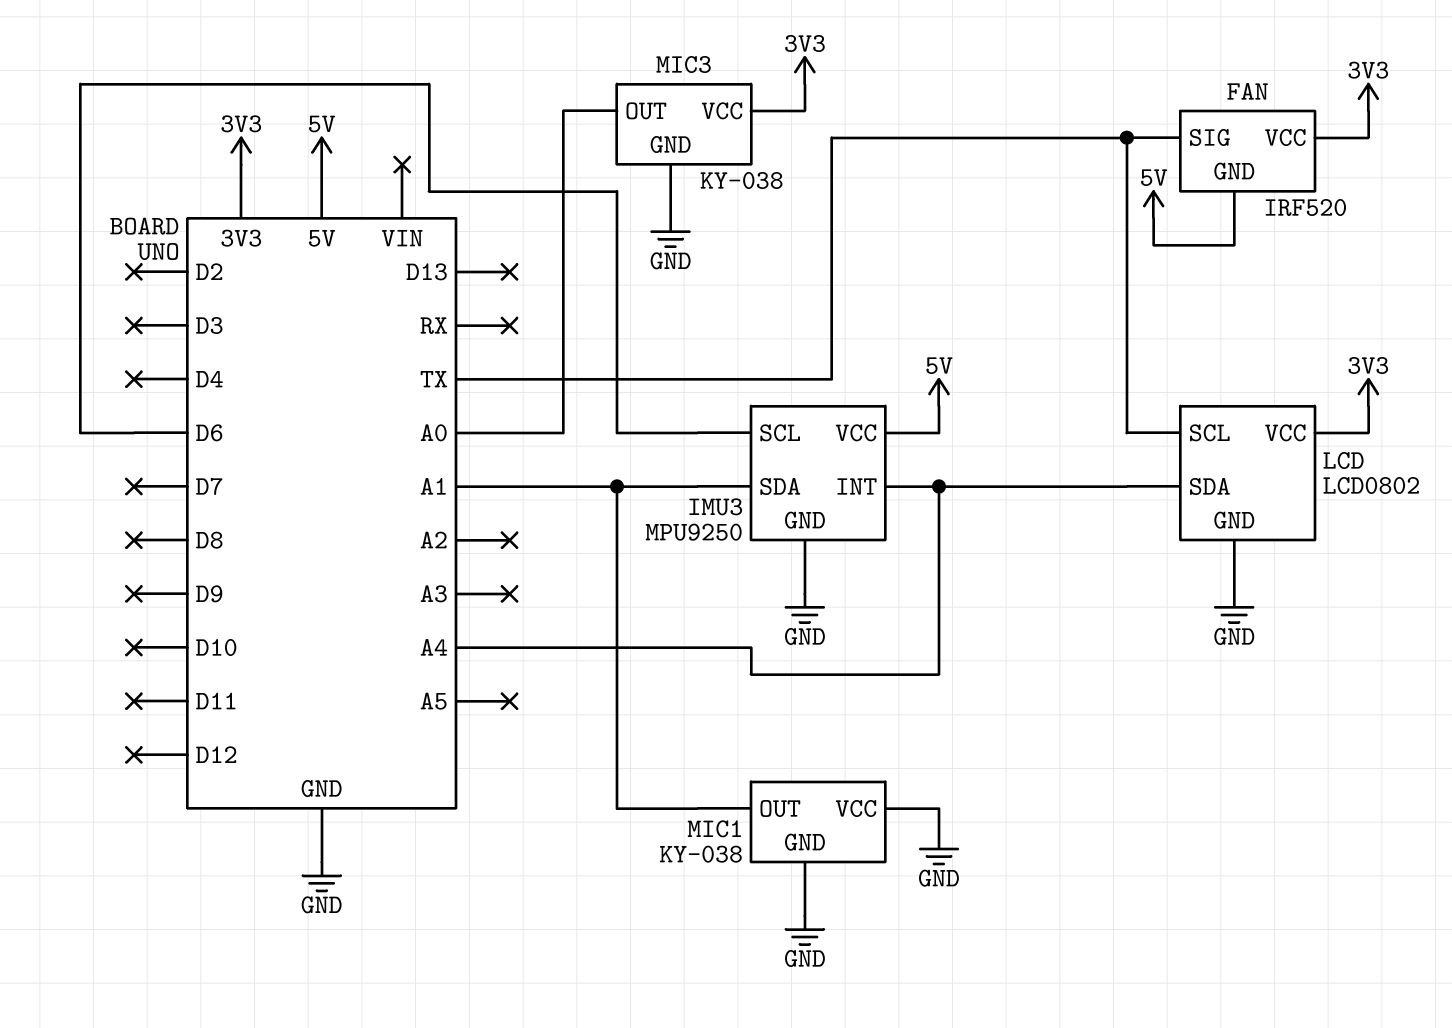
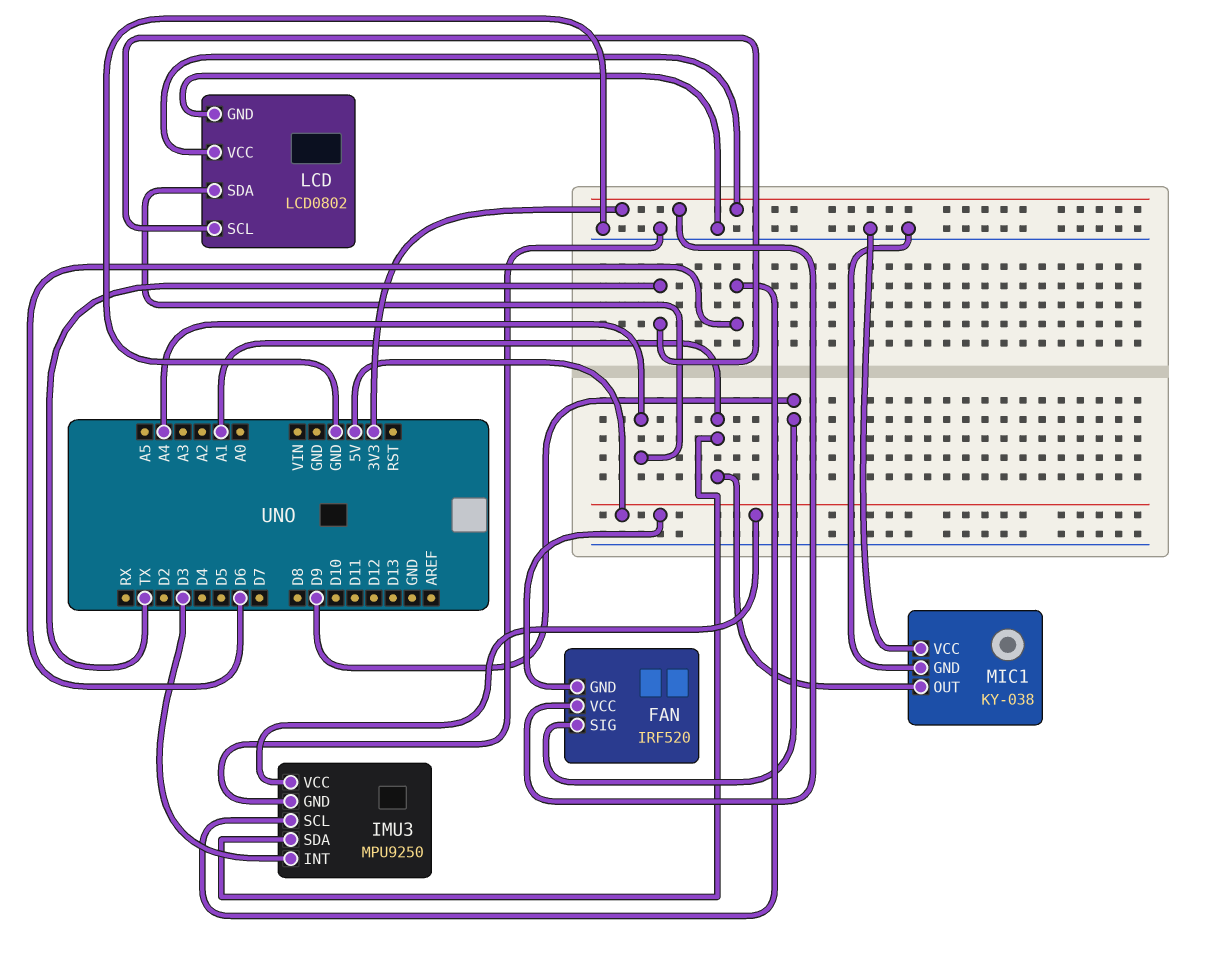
FAN pin SIG: TX -> D9
IMU3 pin INT: A4 -> D3
MIC3: KY-038 -> none
MIC3 pin GND: GND -> none
MIC3 pin OUT: A0 -> none
MIC3 pin VCC: 3V3 -> none

